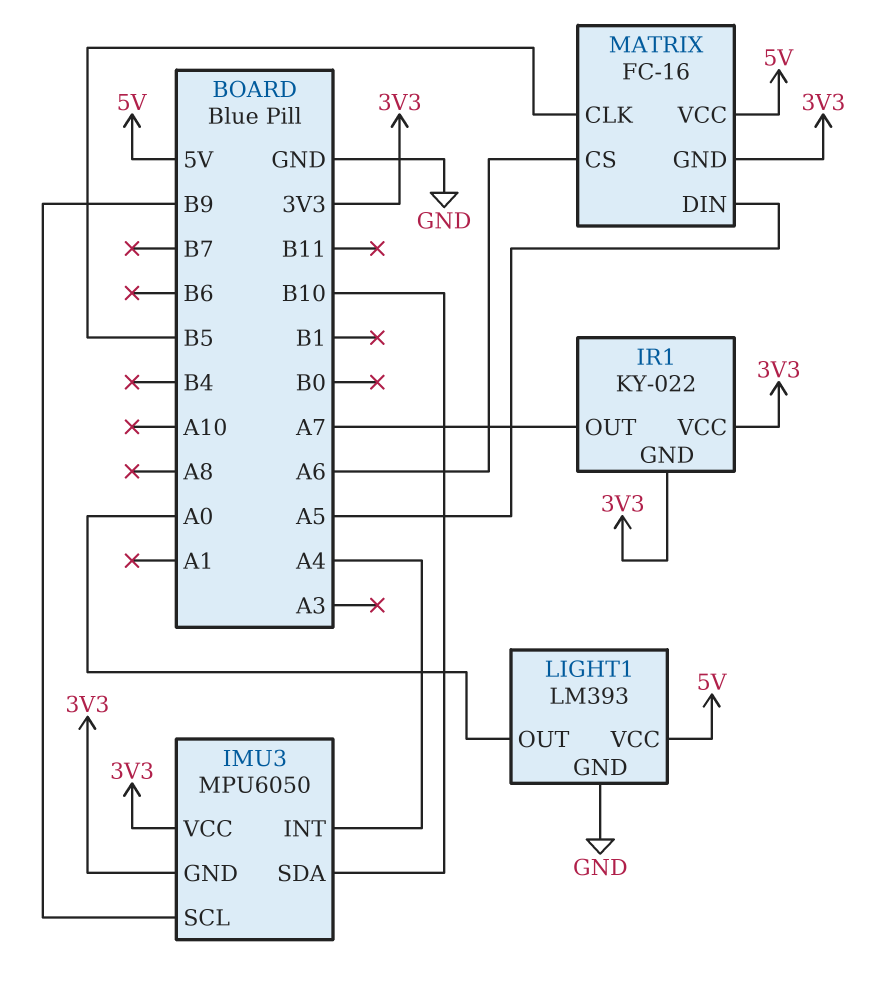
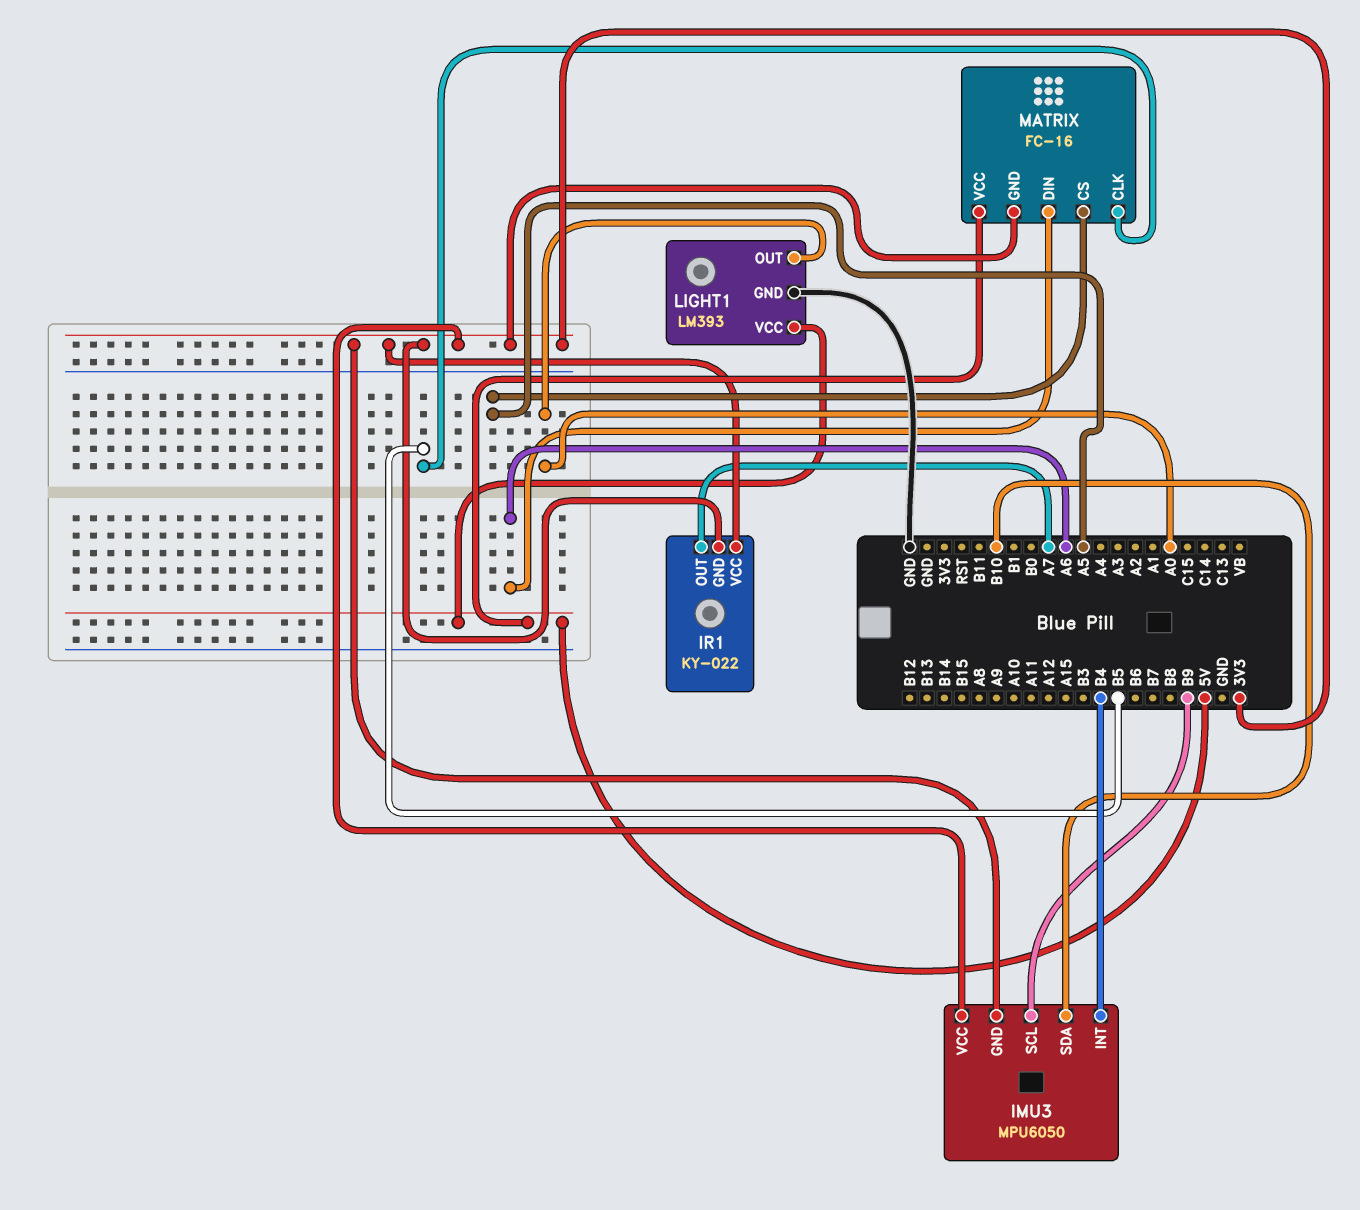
IMU3 pin INT: A4 -> B4
MATRIX pin CS: A6 -> A5
MATRIX pin DIN: A5 -> A6

